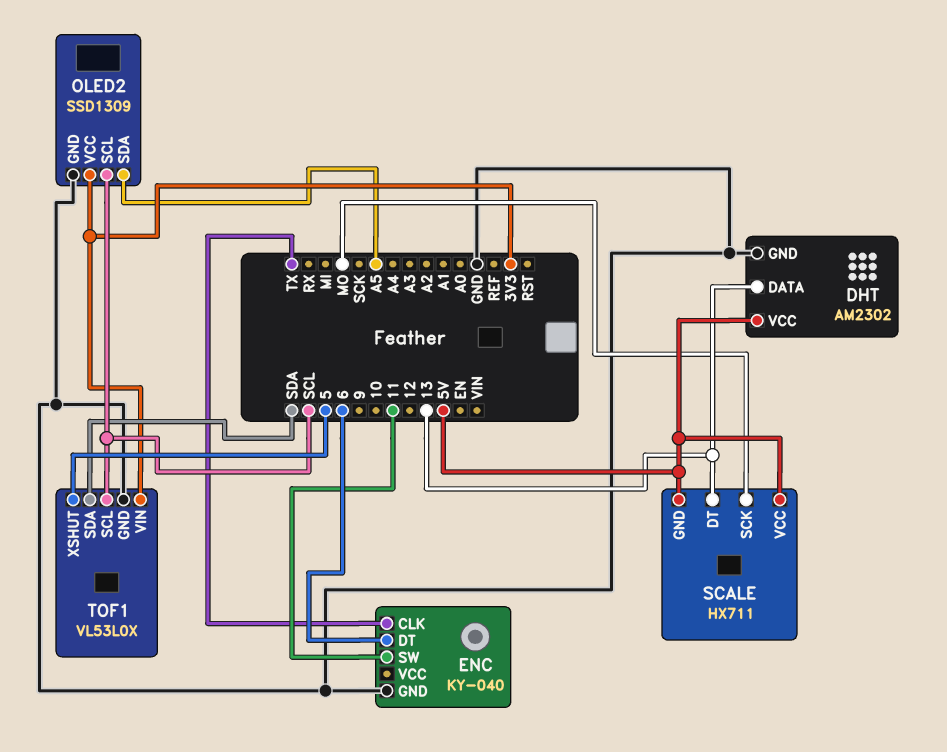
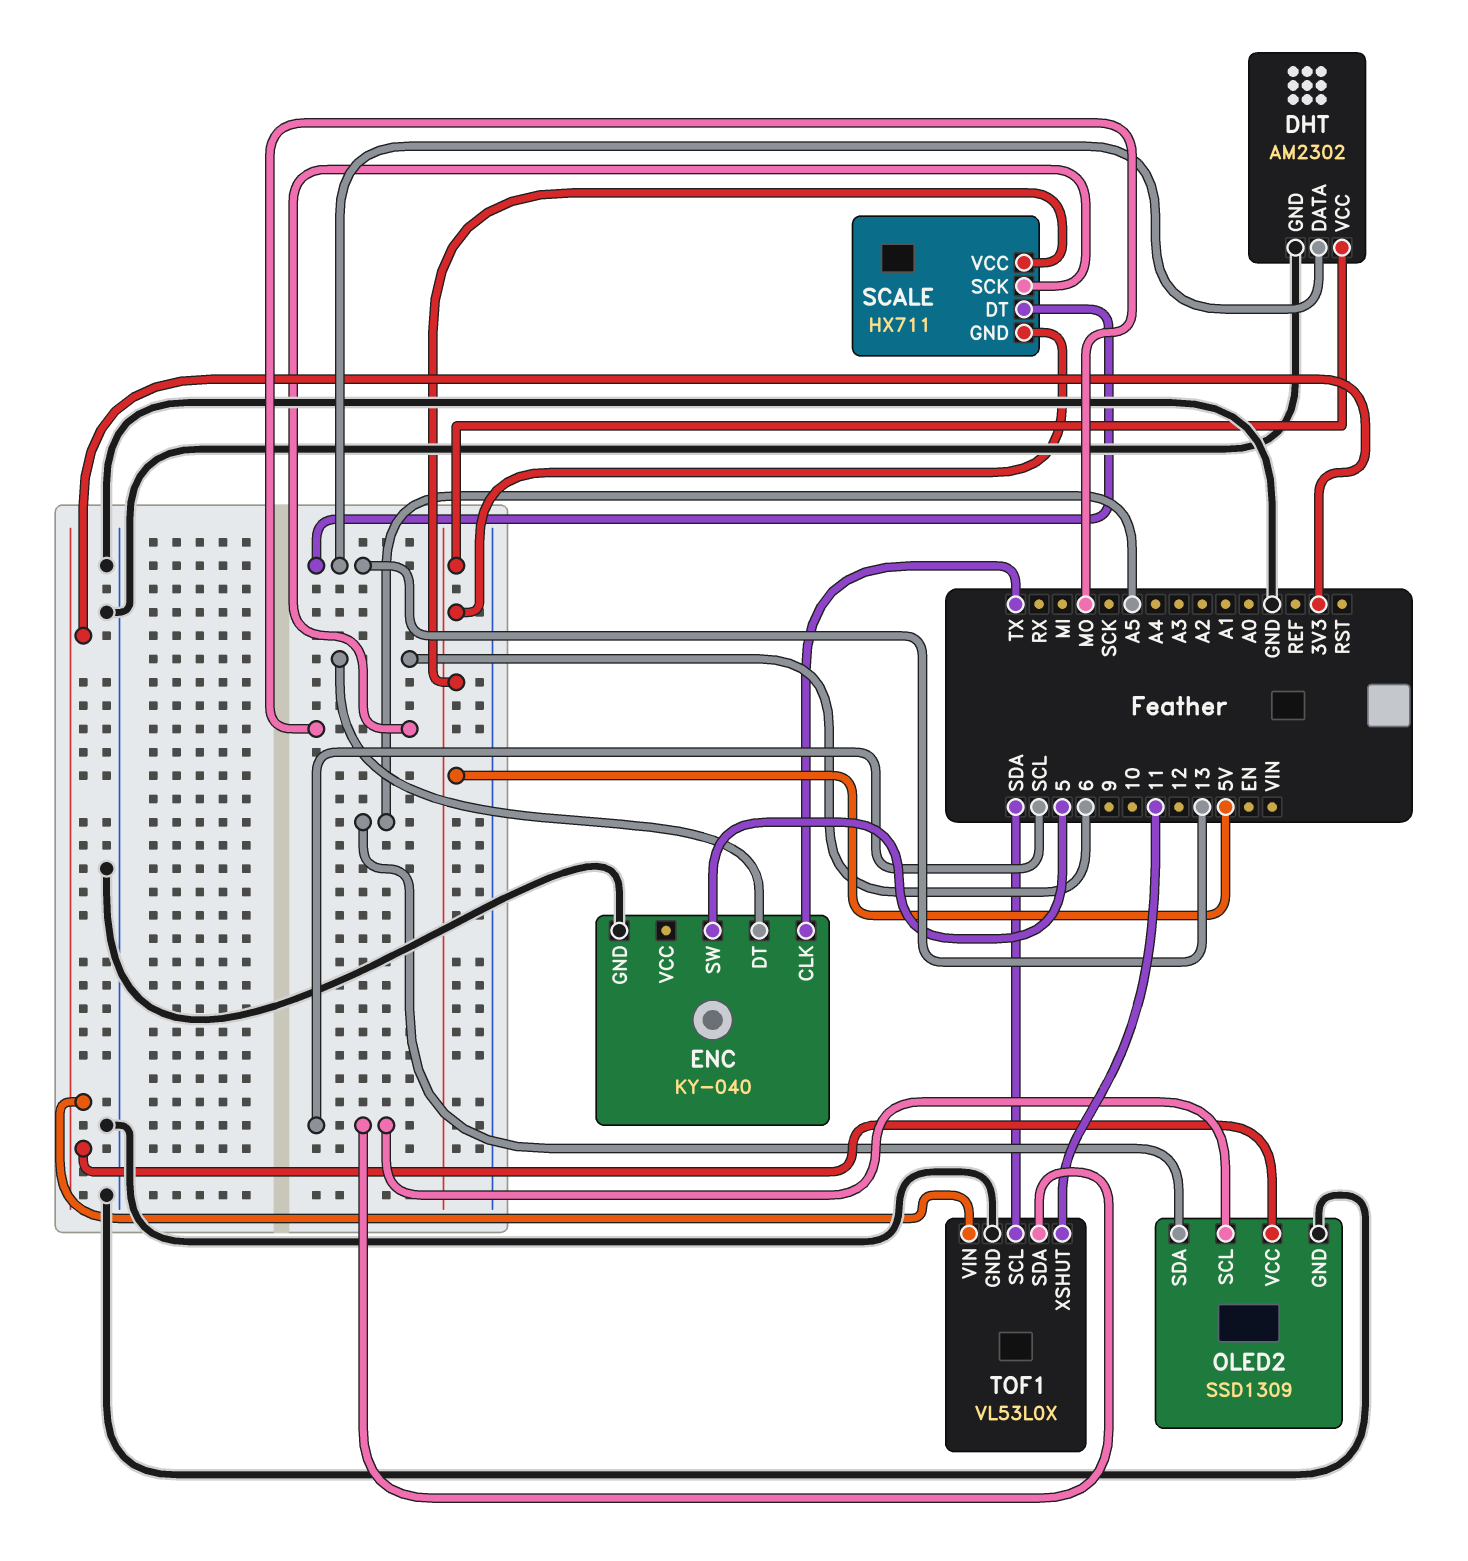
ENC pin SW: 11 -> 5
TOF1 pin SCL: SCL -> SDA
TOF1 pin SDA: SDA -> SCL
TOF1 pin XSHUT: 5 -> 11

